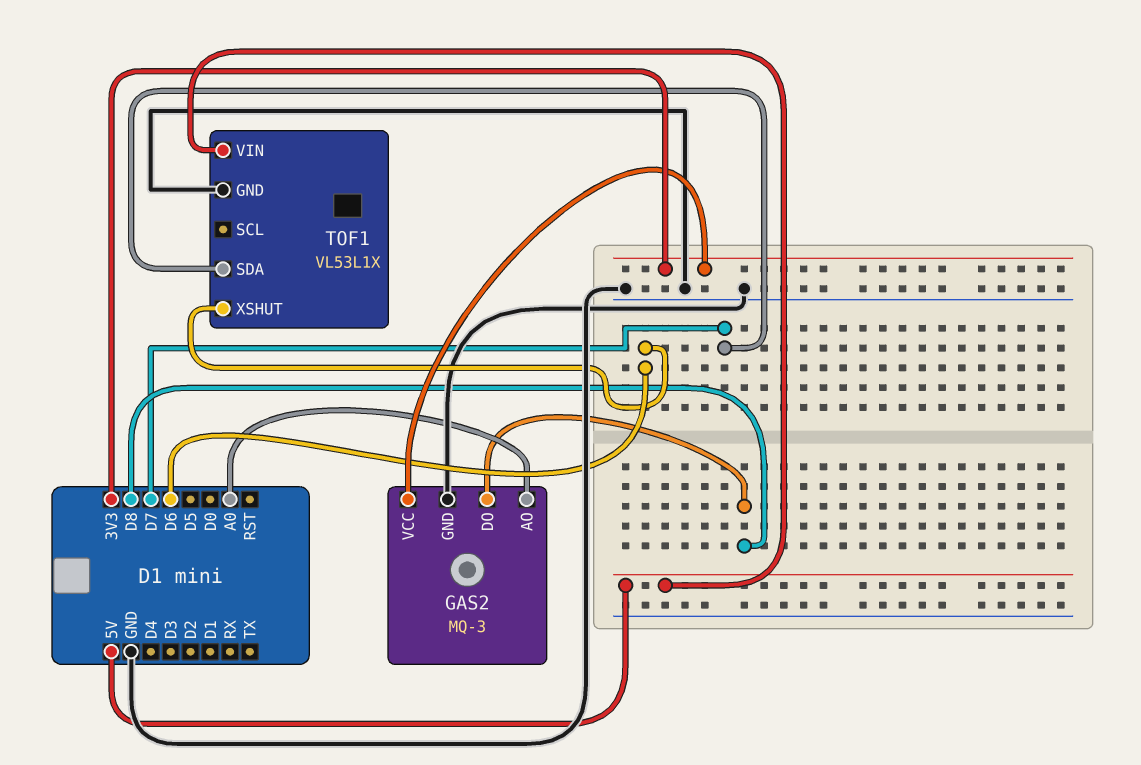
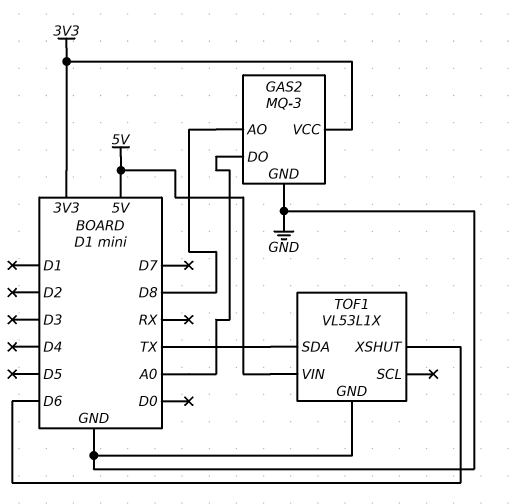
GAS2 pin AO: A0 -> D8
GAS2 pin DO: D8 -> A0
TOF1 pin SDA: D7 -> TX

